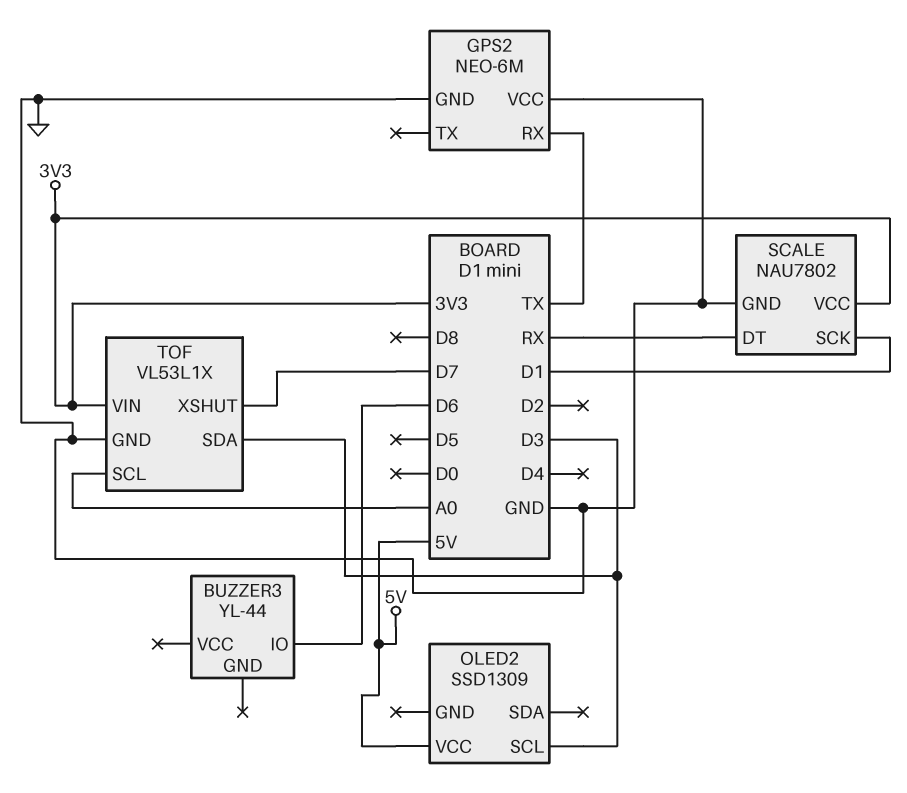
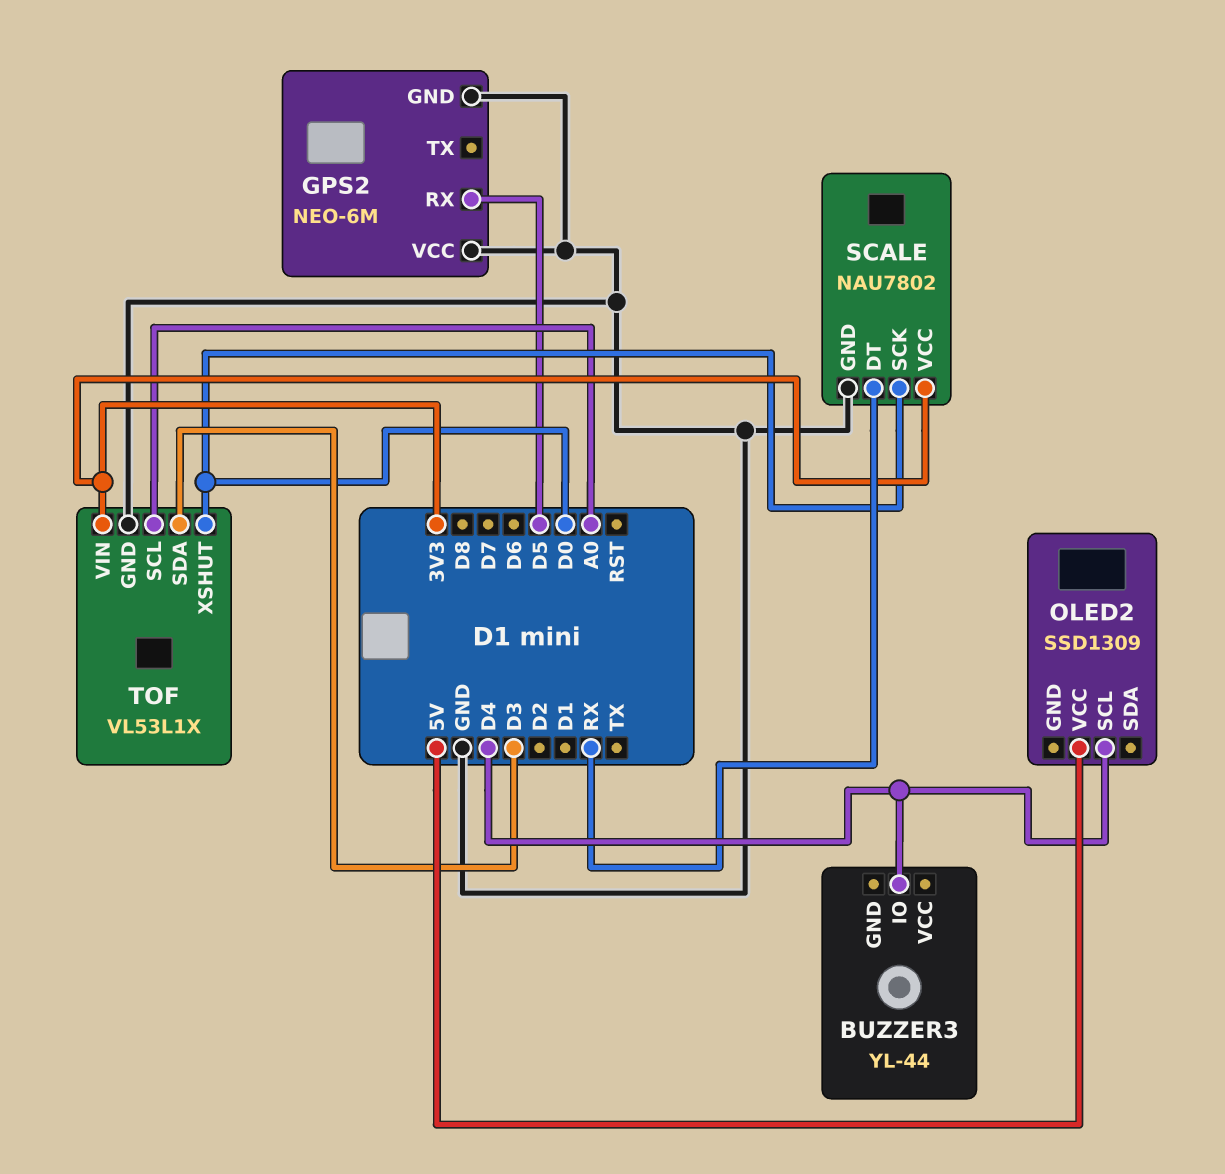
BUZZER3 pin IO: D6 -> D4
GPS2 pin RX: TX -> D5
OLED2 pin SCL: D3 -> D4
SCALE pin SCK: D1 -> D0
TOF pin XSHUT: D7 -> D0

